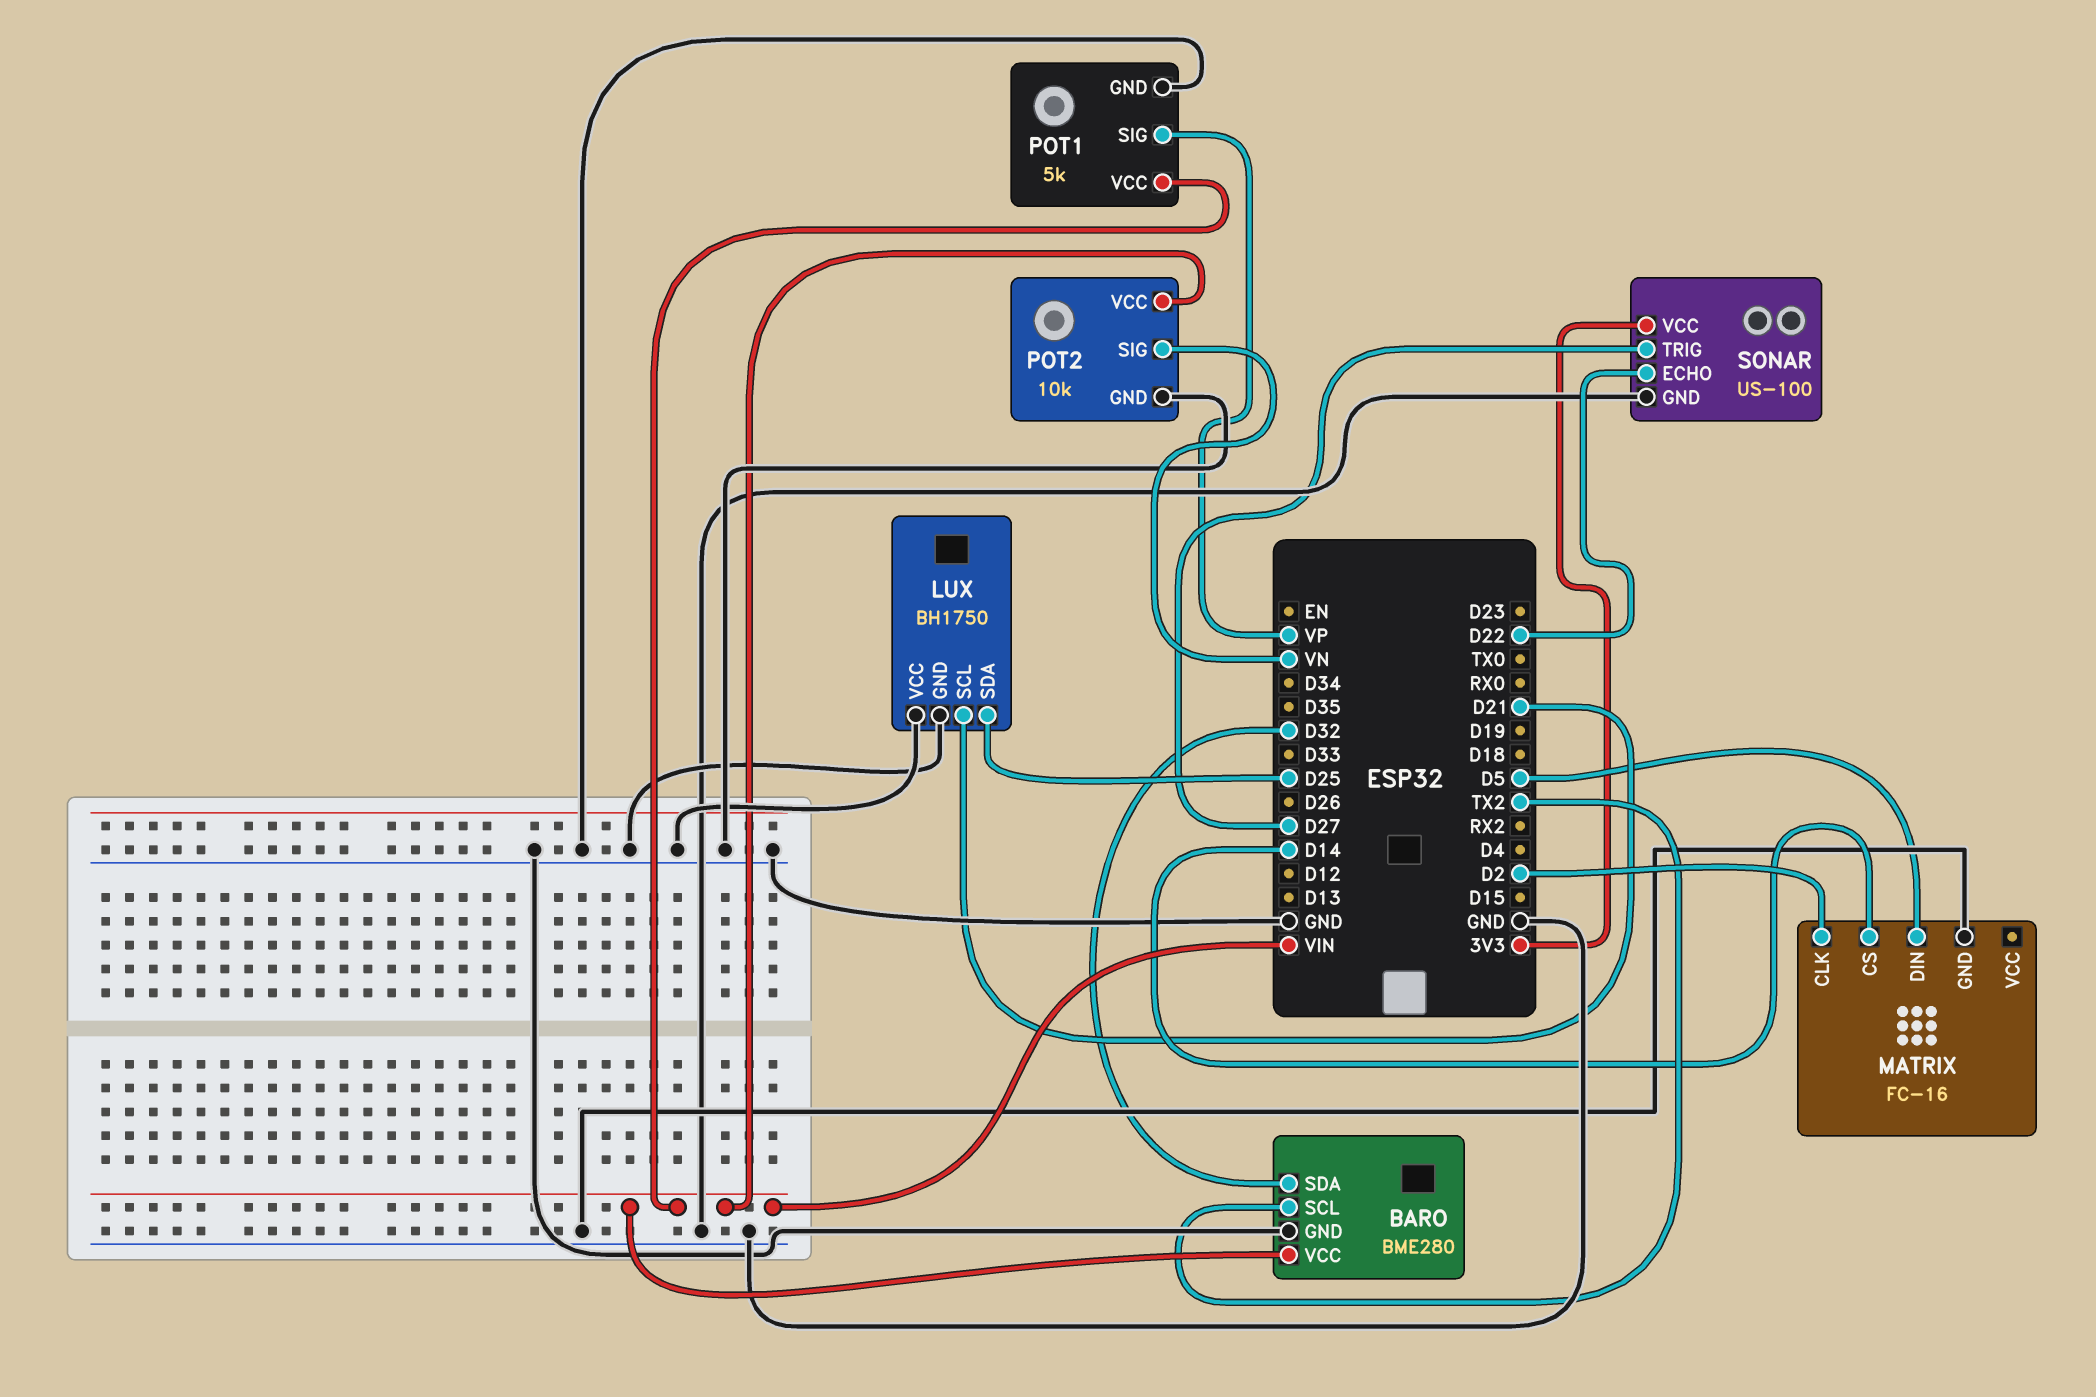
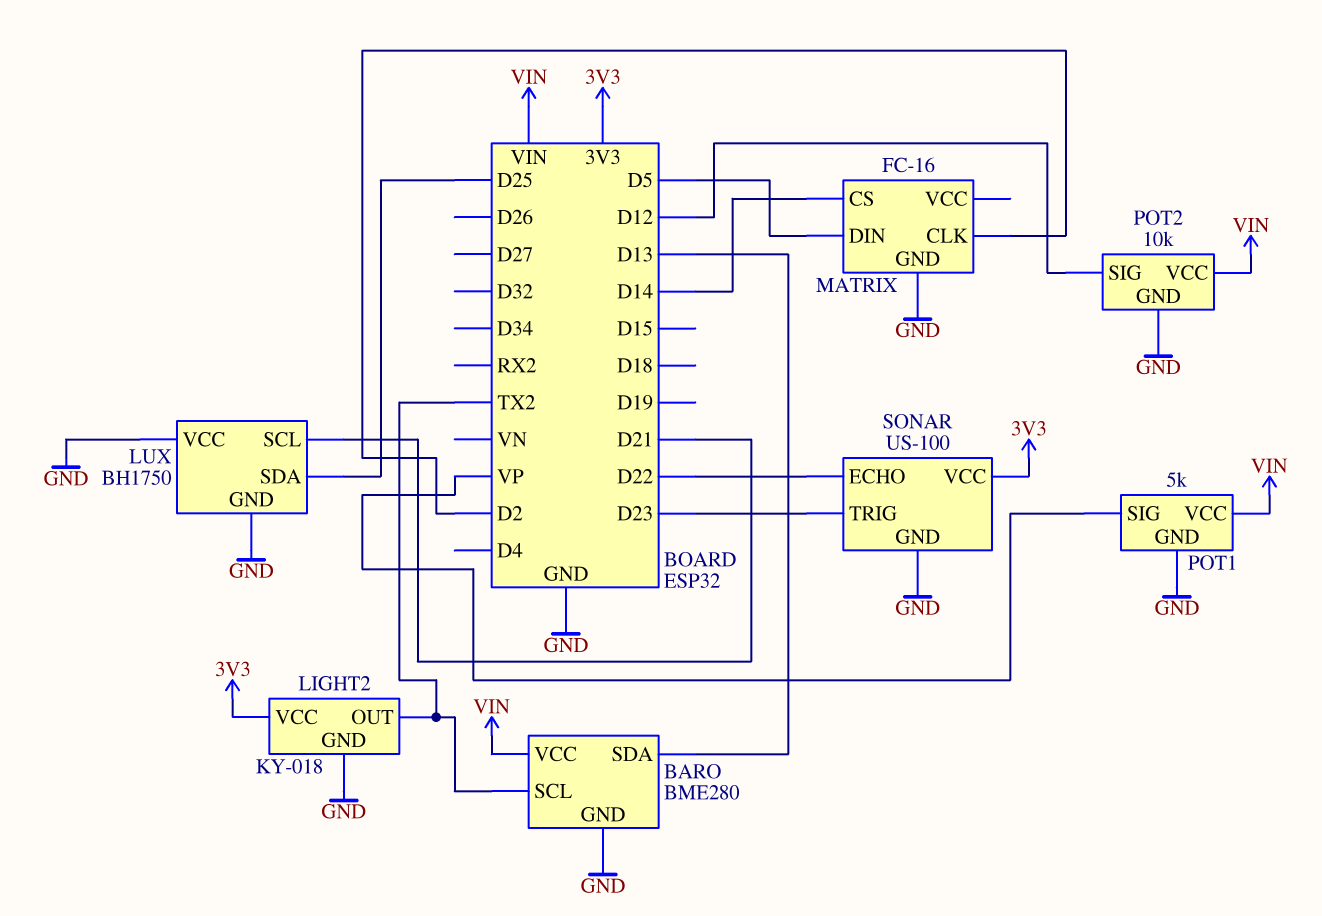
BARO pin SDA: D32 -> D13
LIGHT2: none -> KY-018
LIGHT2 pin GND: none -> GND
LIGHT2 pin OUT: none -> TX2
LIGHT2 pin VCC: none -> 3V3
POT2 pin SIG: VN -> D12
SONAR pin TRIG: D27 -> D23

